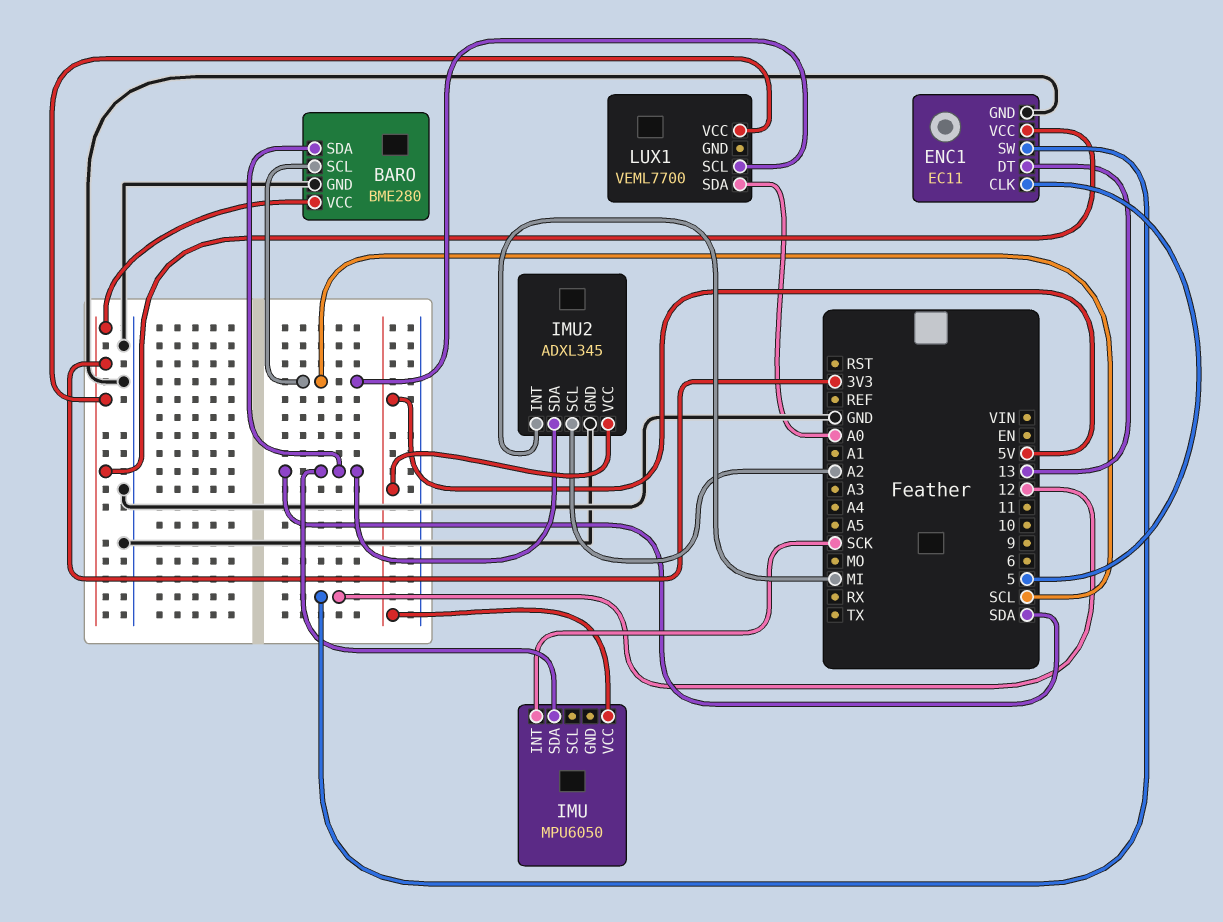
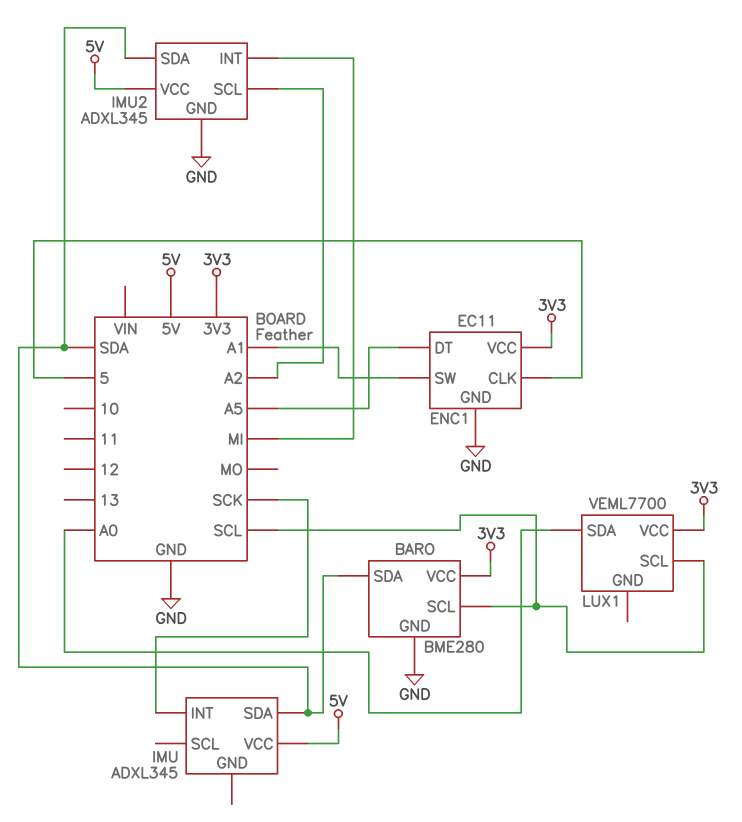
ENC1 pin DT: 13 -> A5
ENC1 pin SW: 12 -> A1
IMU: MPU6050 -> ADXL345

